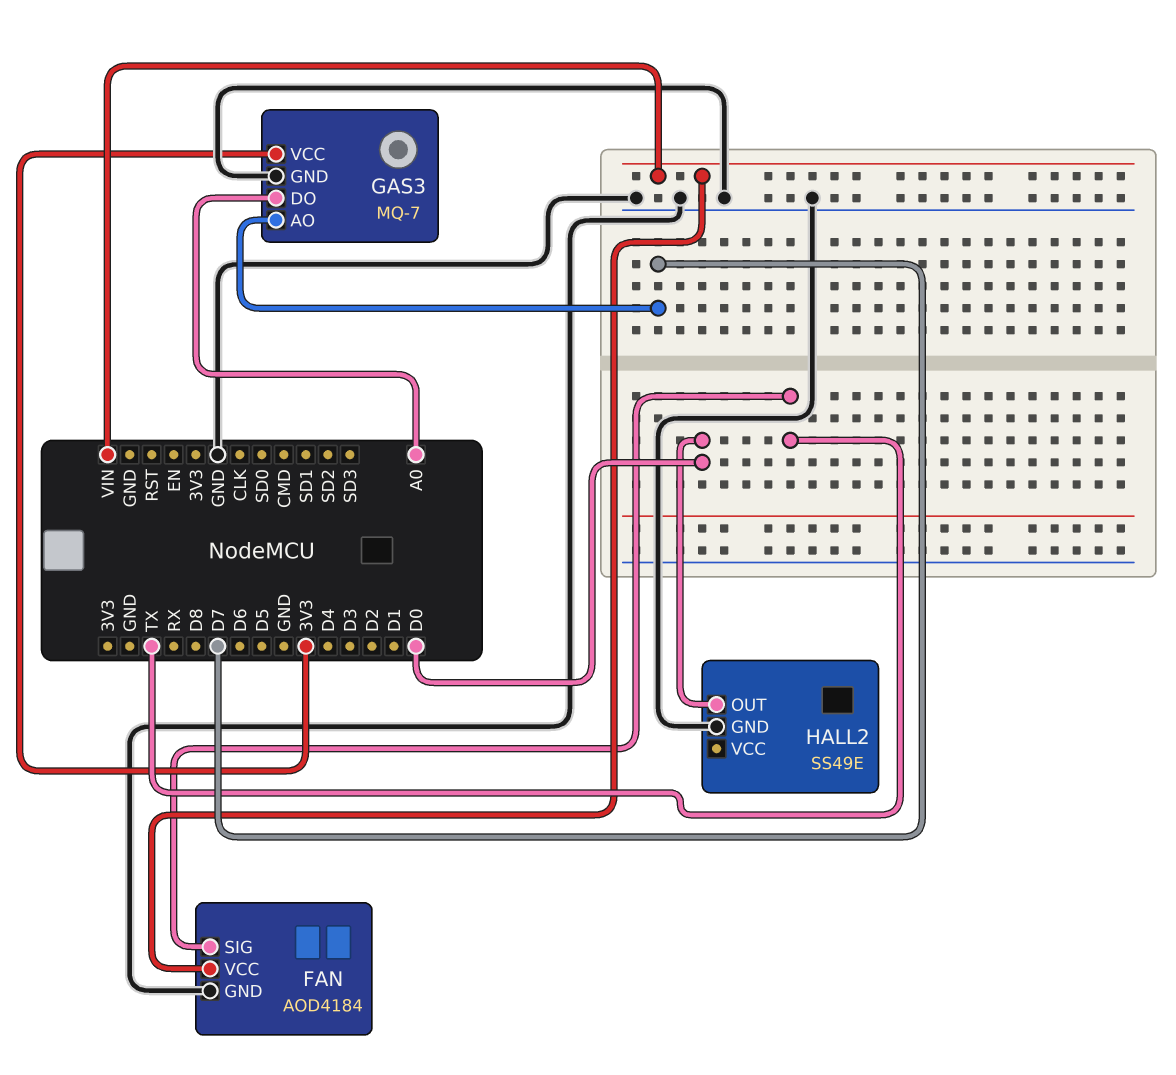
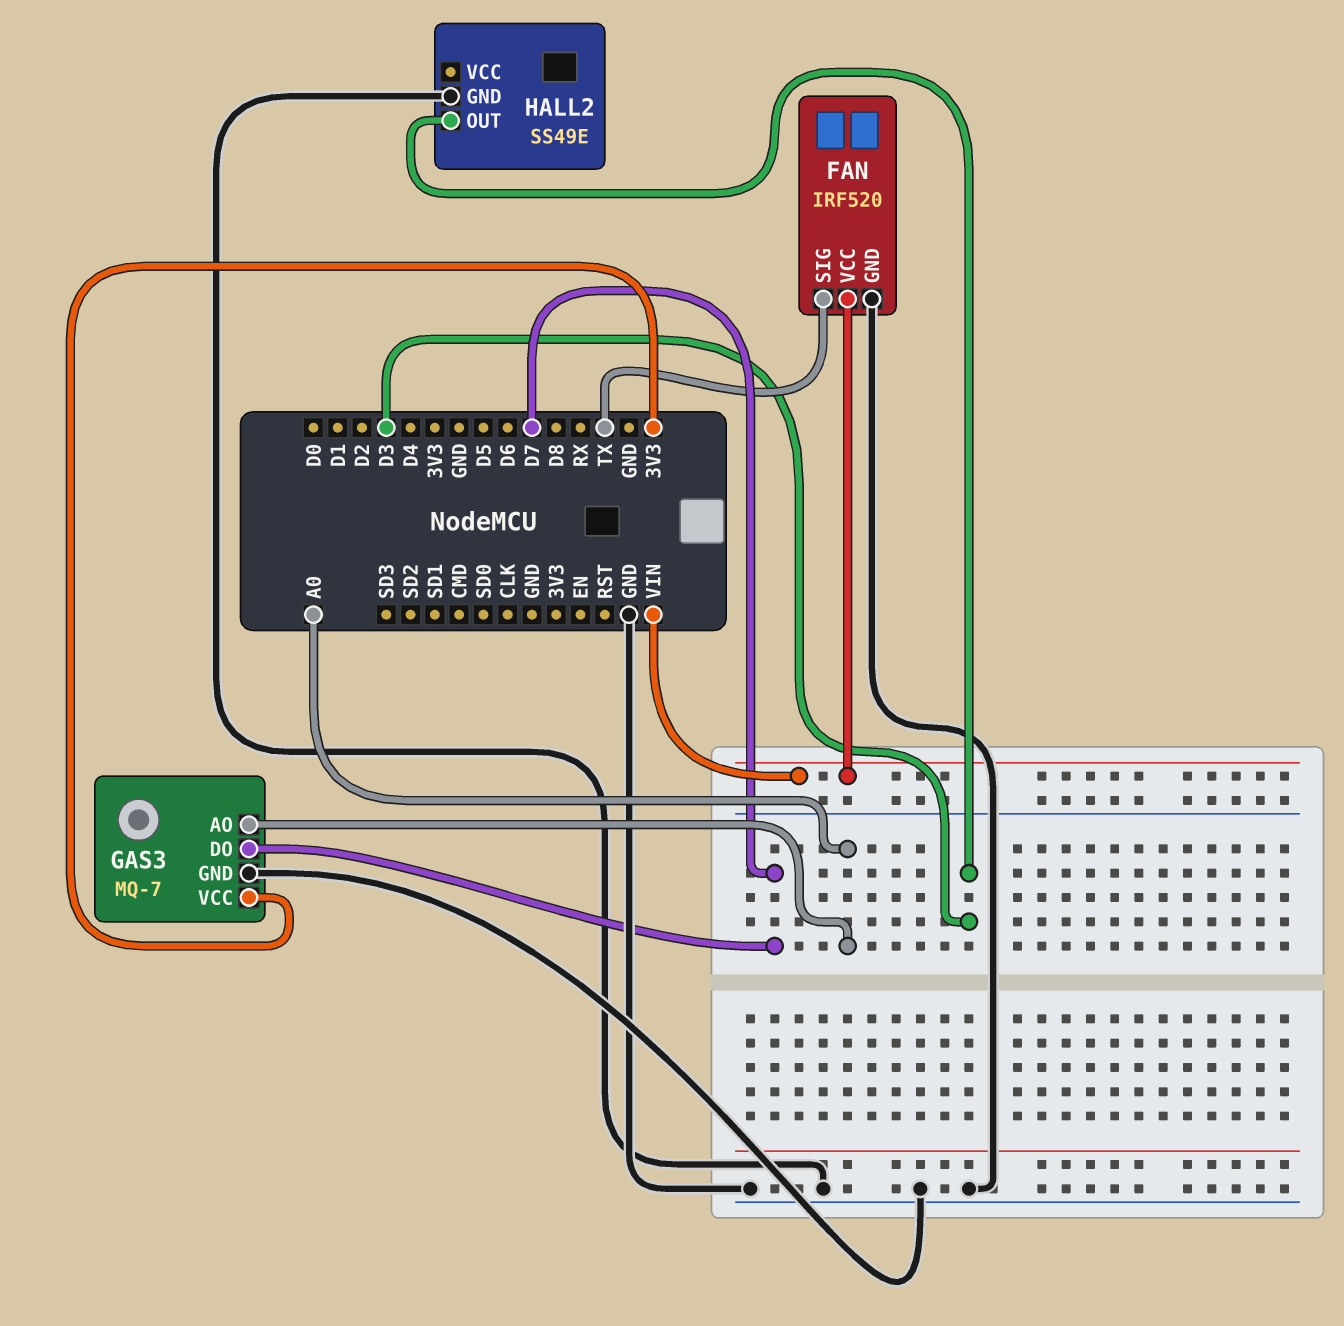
FAN: AOD4184 -> IRF520
GAS3 pin AO: D7 -> A0
GAS3 pin DO: A0 -> D7
HALL2 pin OUT: D0 -> D3

